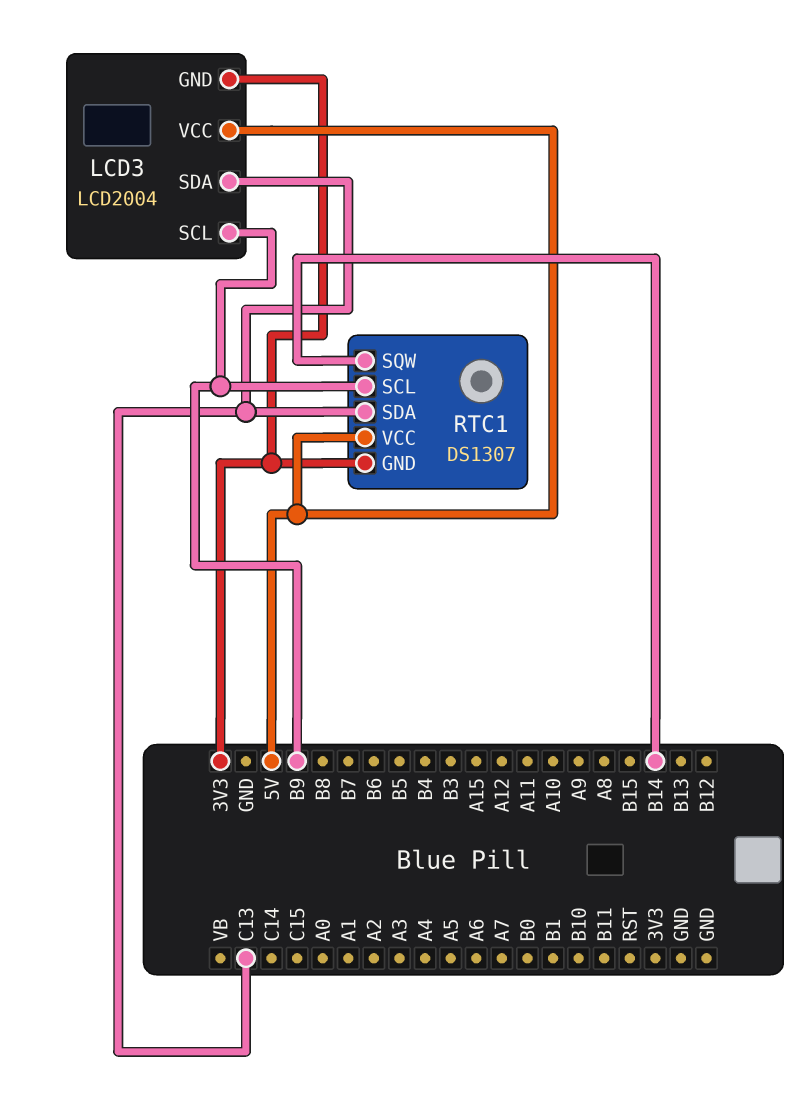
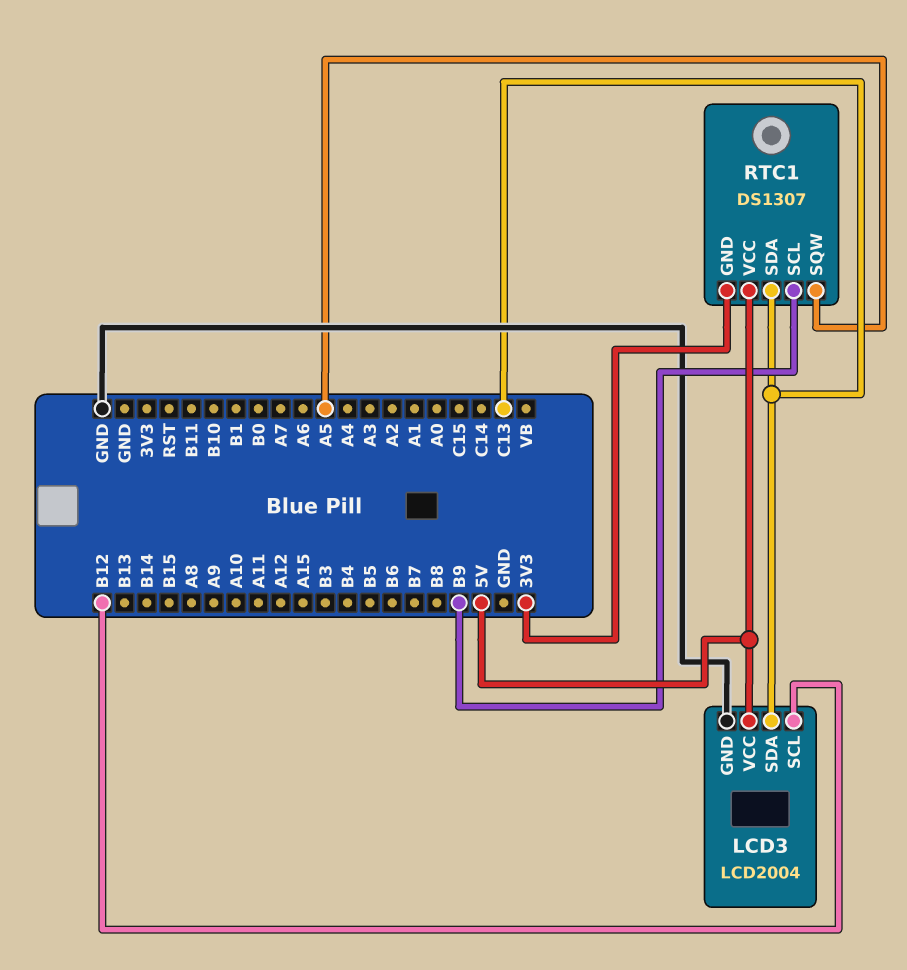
LCD3 pin GND: 3V3 -> GND
LCD3 pin SCL: B9 -> B12
RTC1 pin SQW: B14 -> A5

